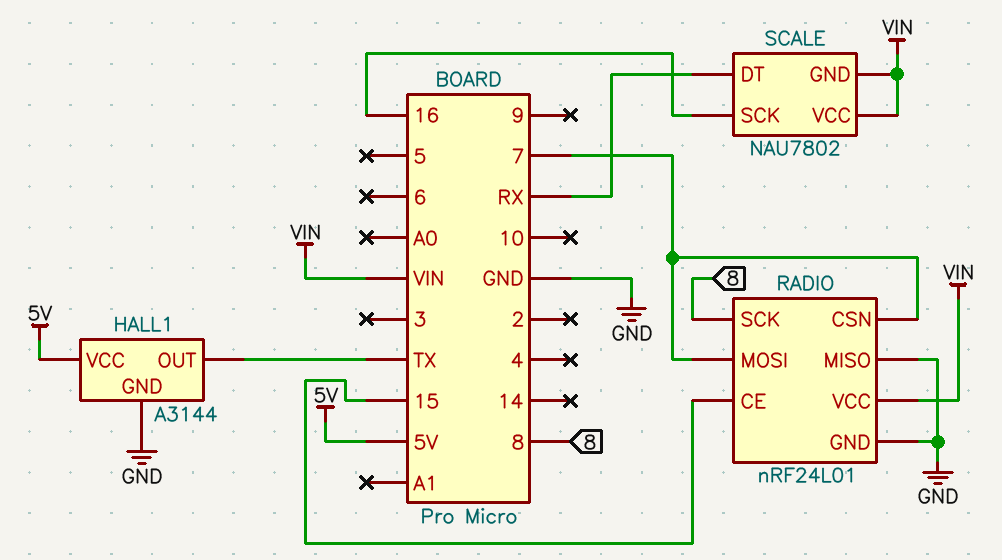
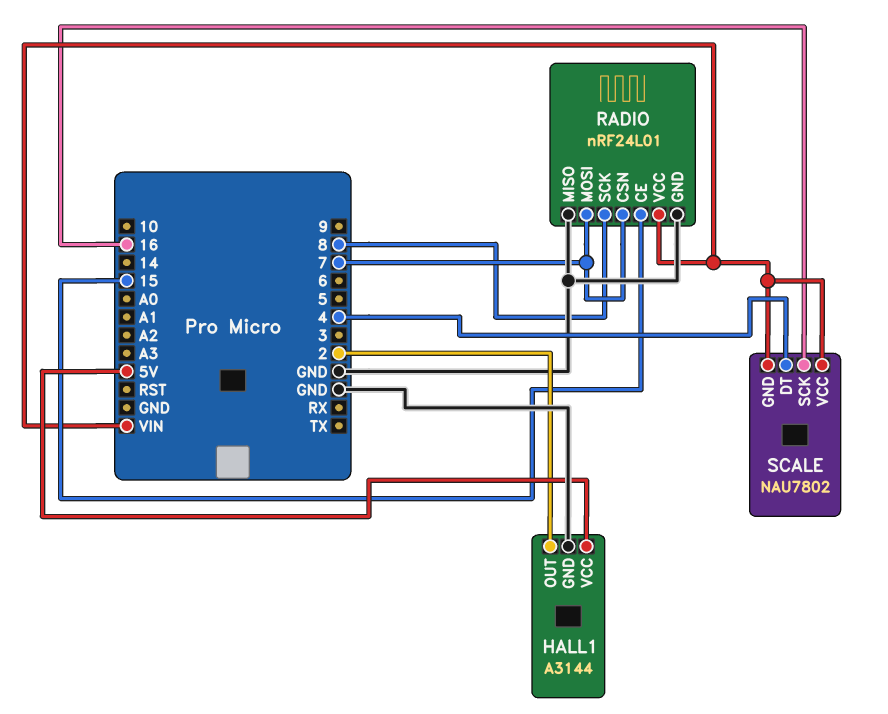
HALL1 pin OUT: TX -> 2
SCALE pin DT: RX -> 4

